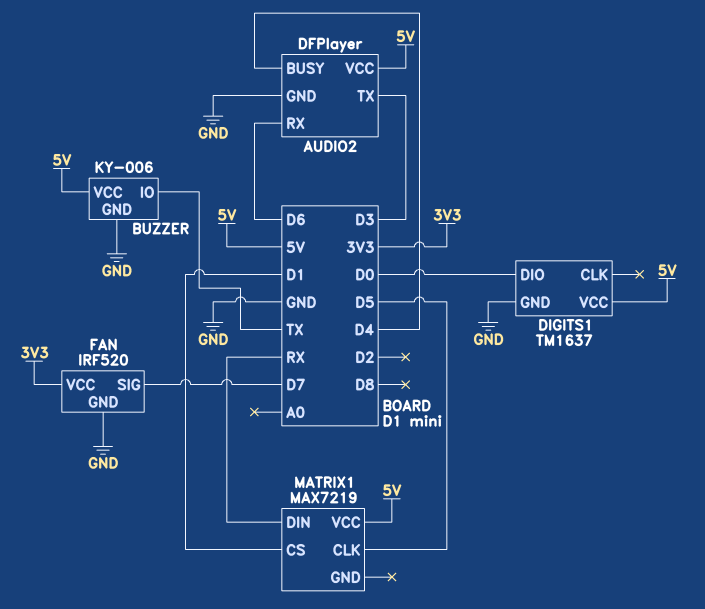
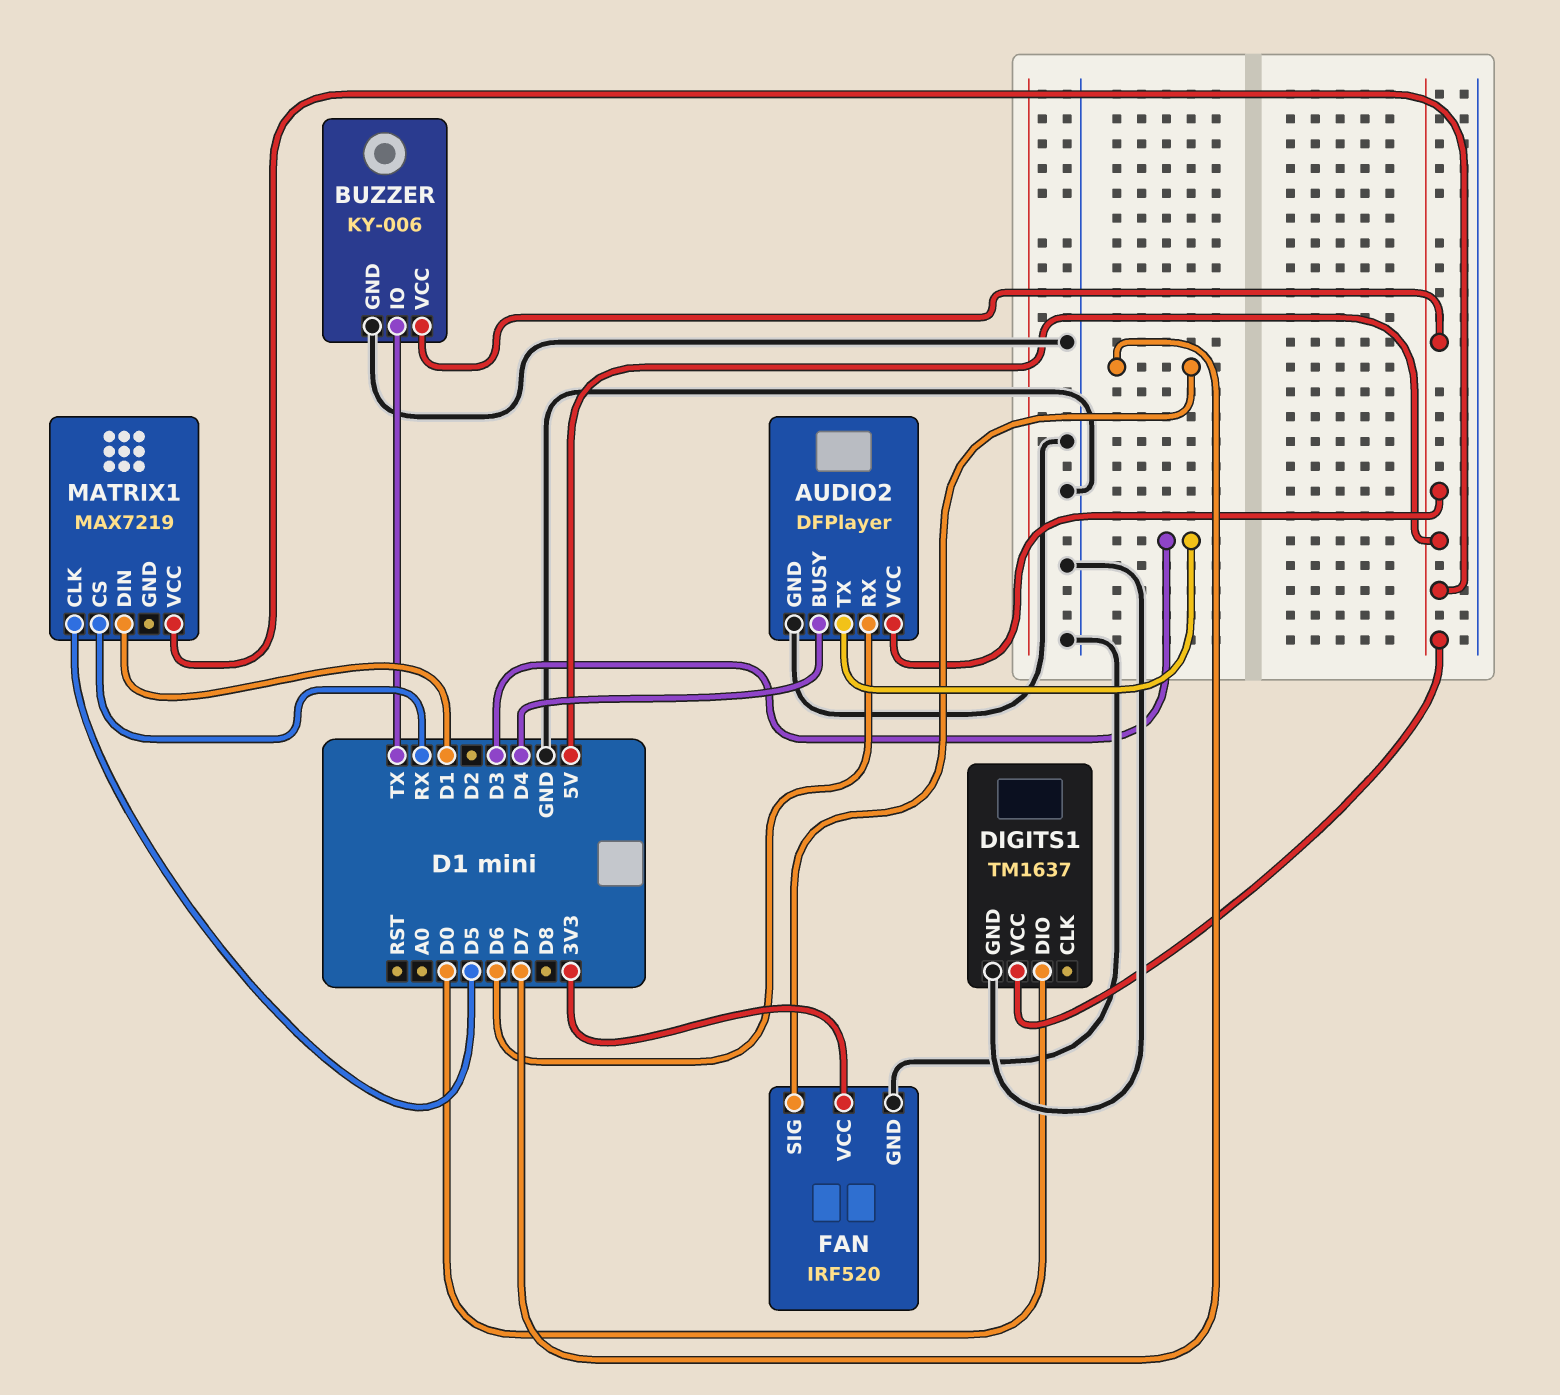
MATRIX1 pin CS: D1 -> RX
MATRIX1 pin DIN: RX -> D1

